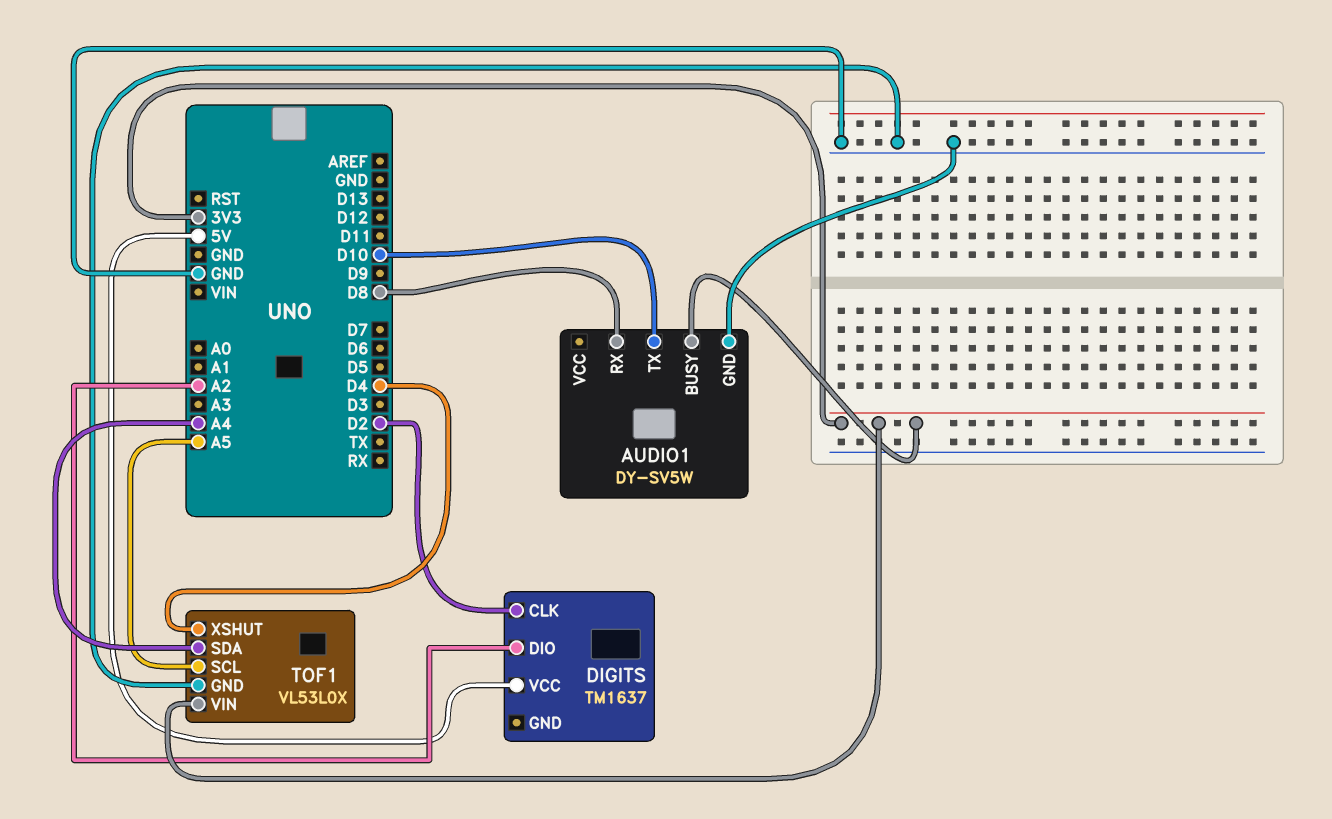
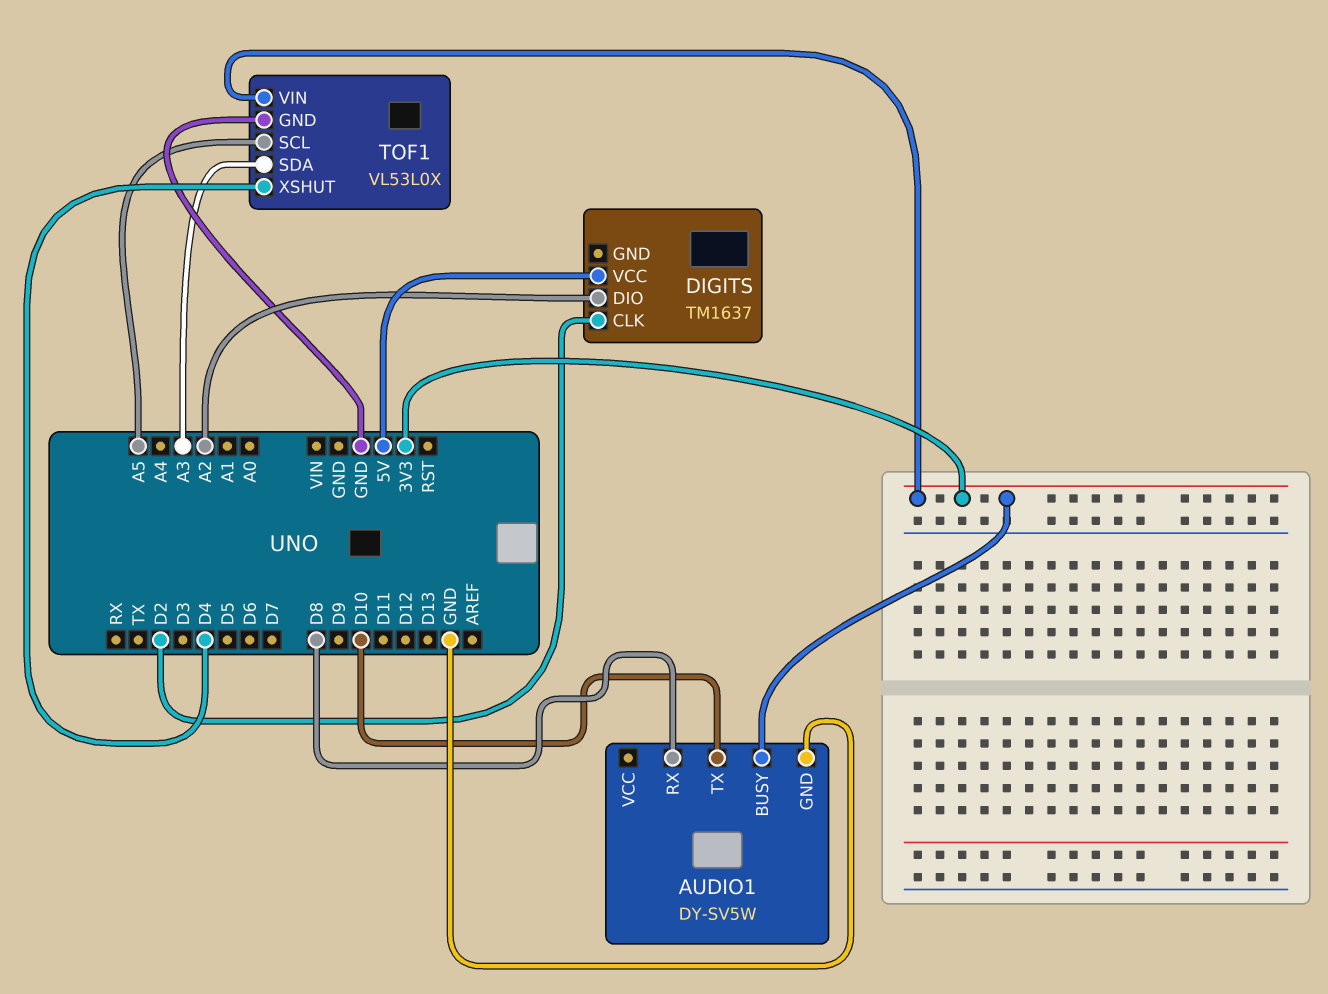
TOF1 pin SDA: A4 -> A3

